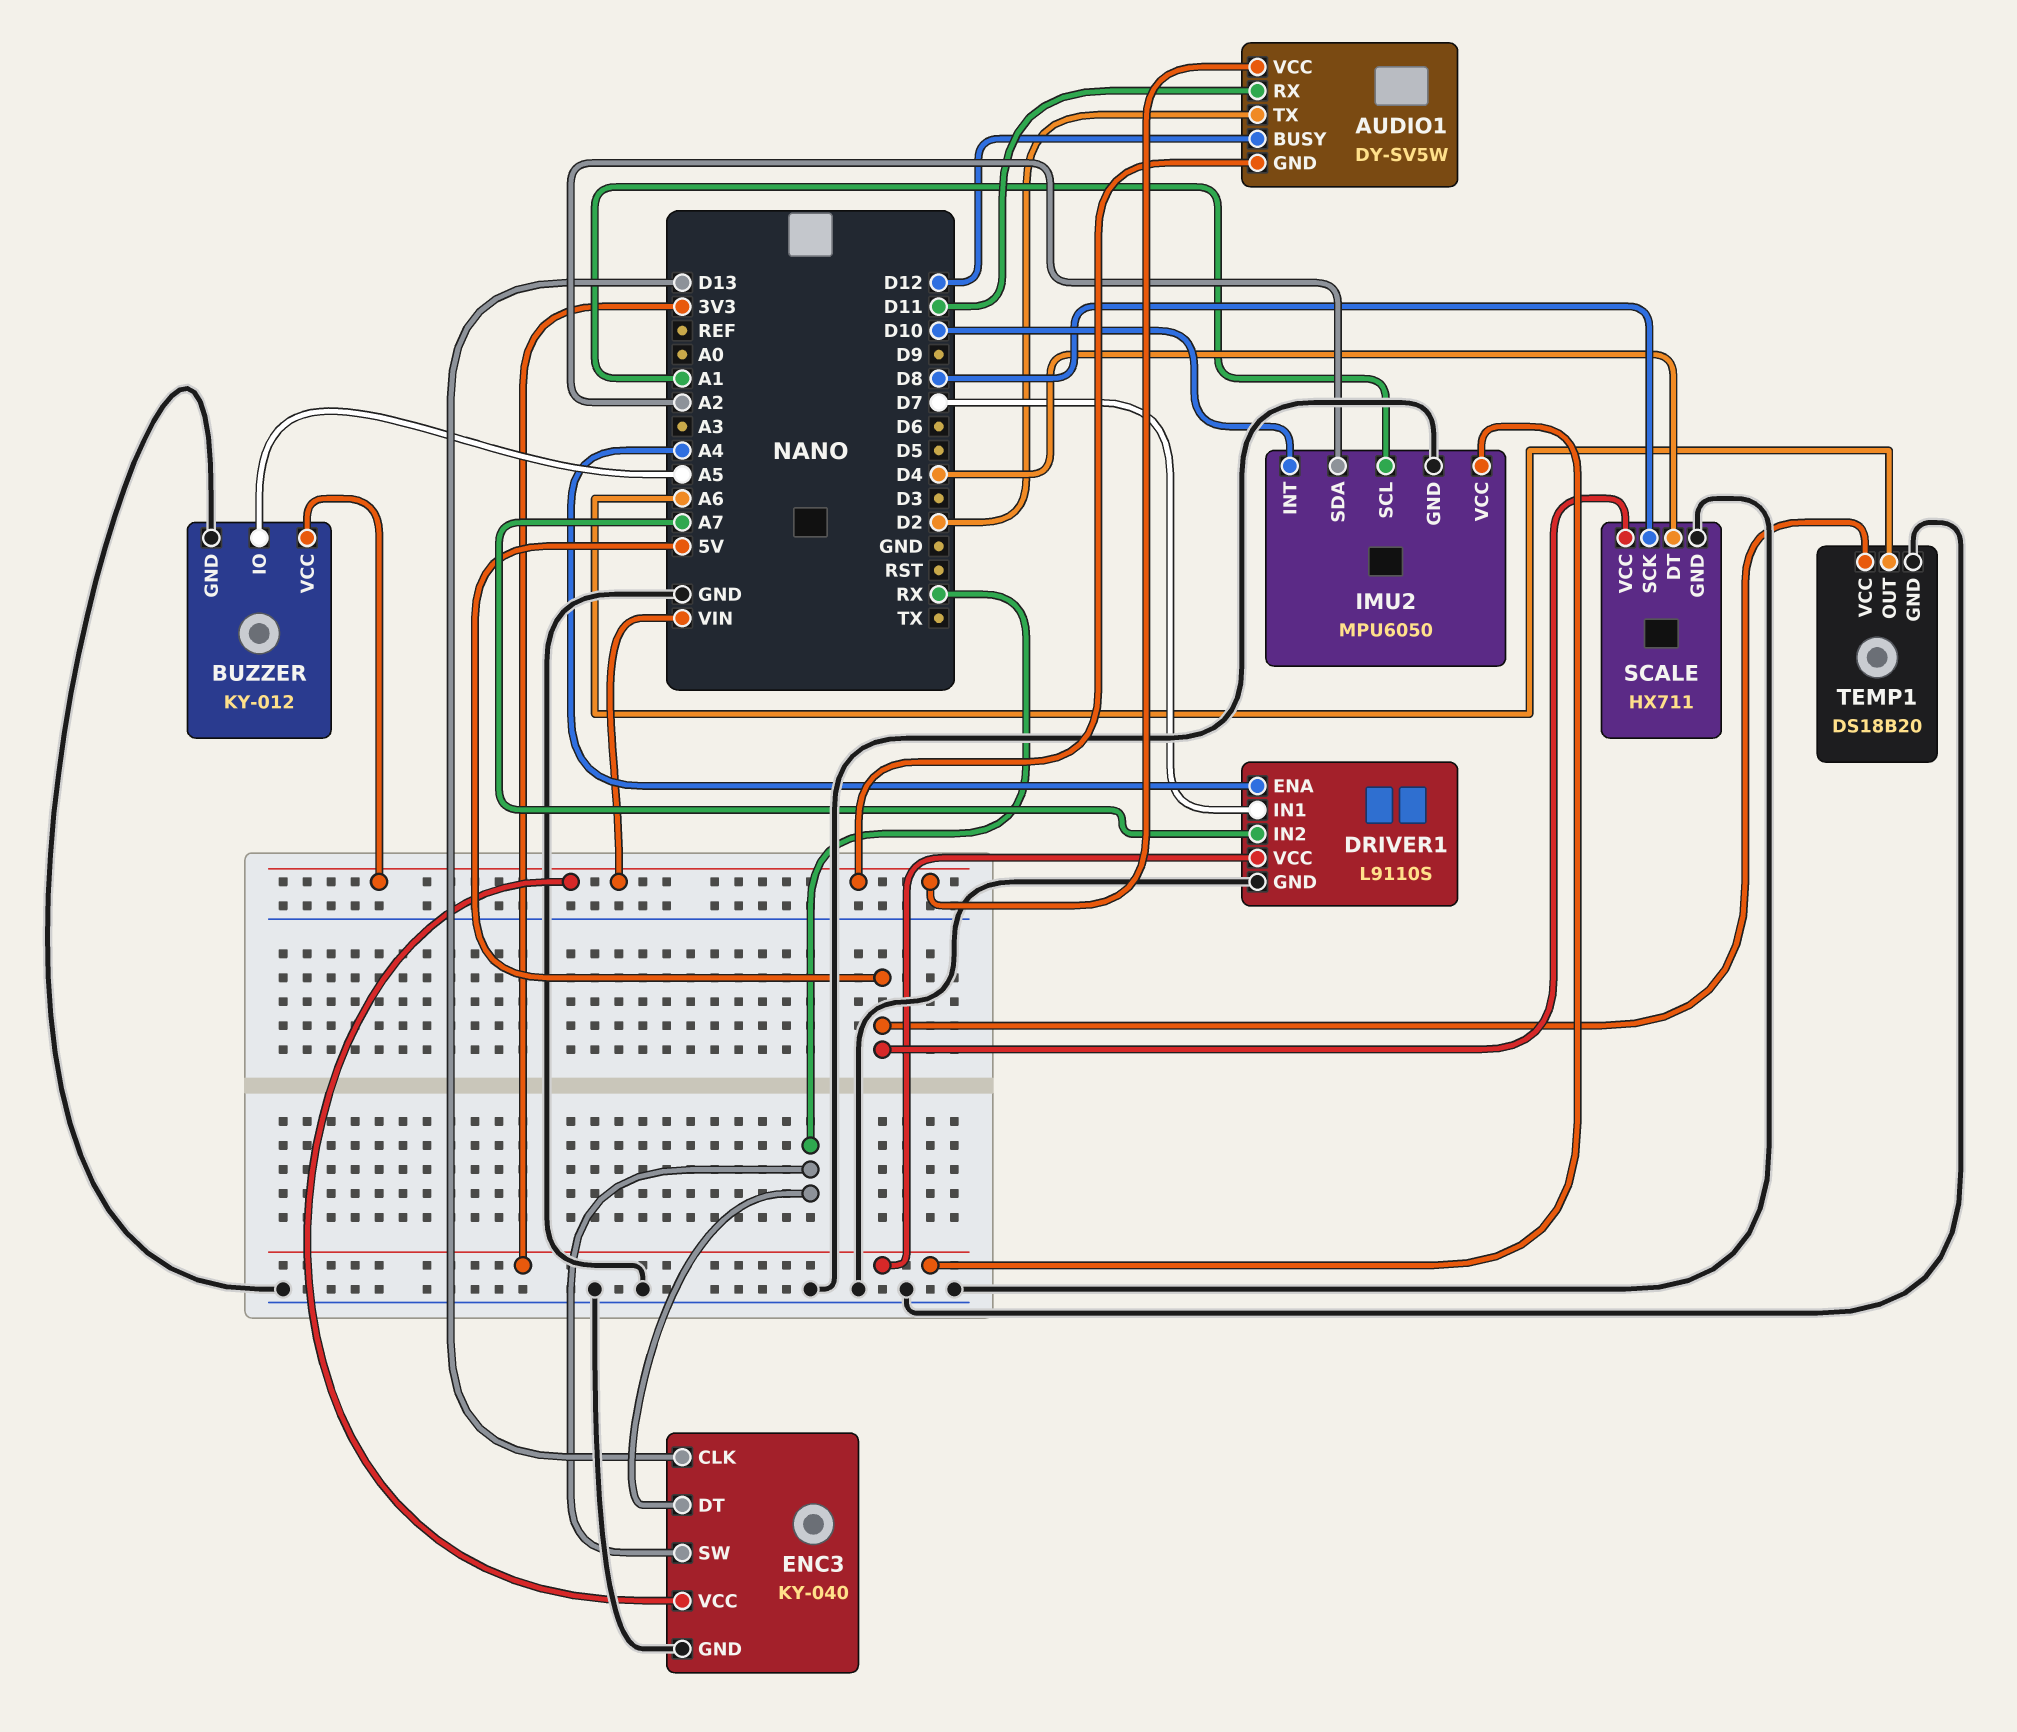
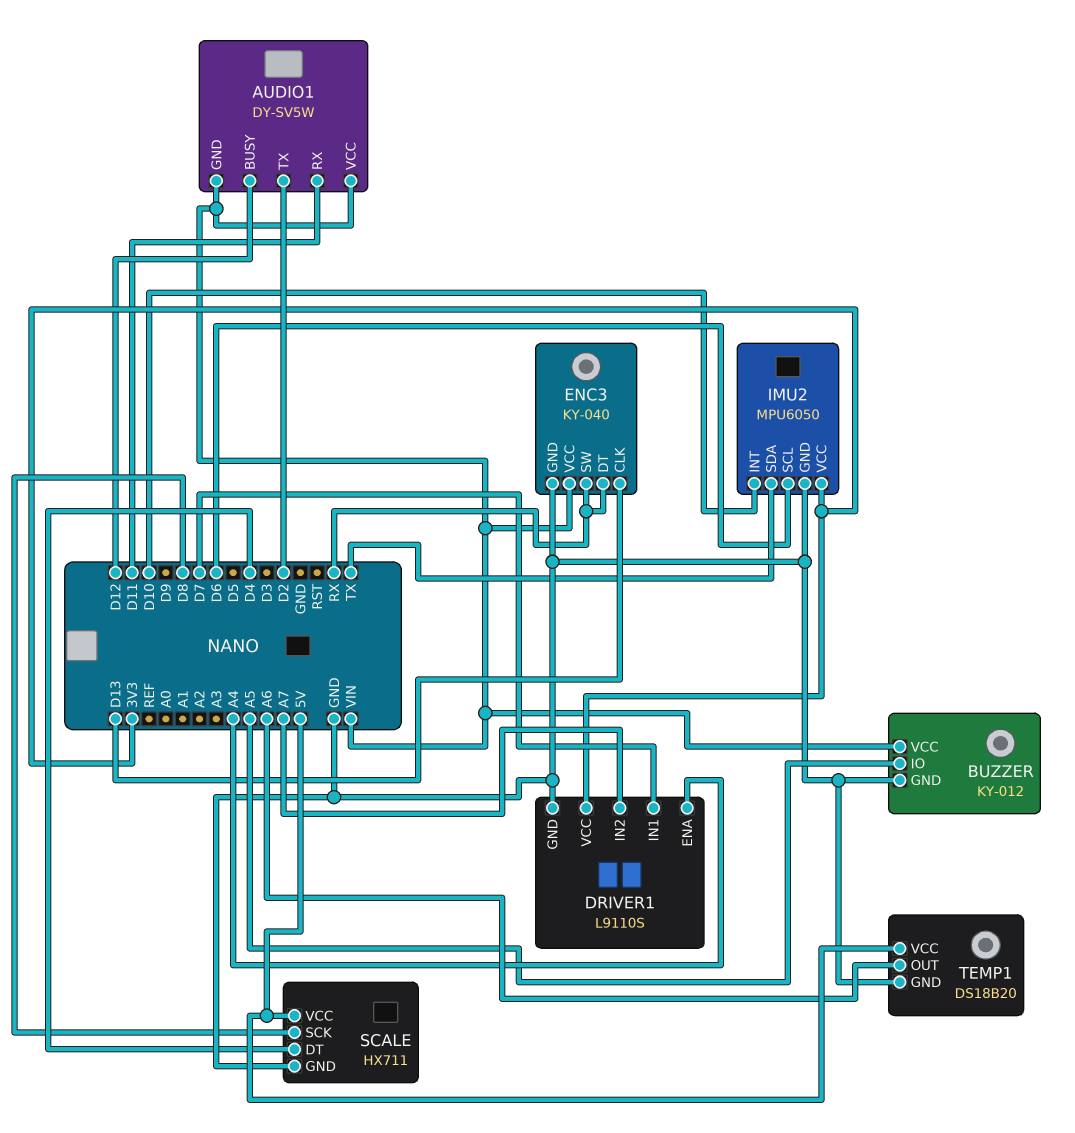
IMU2 pin SCL: A1 -> D6
IMU2 pin SDA: A2 -> TX

